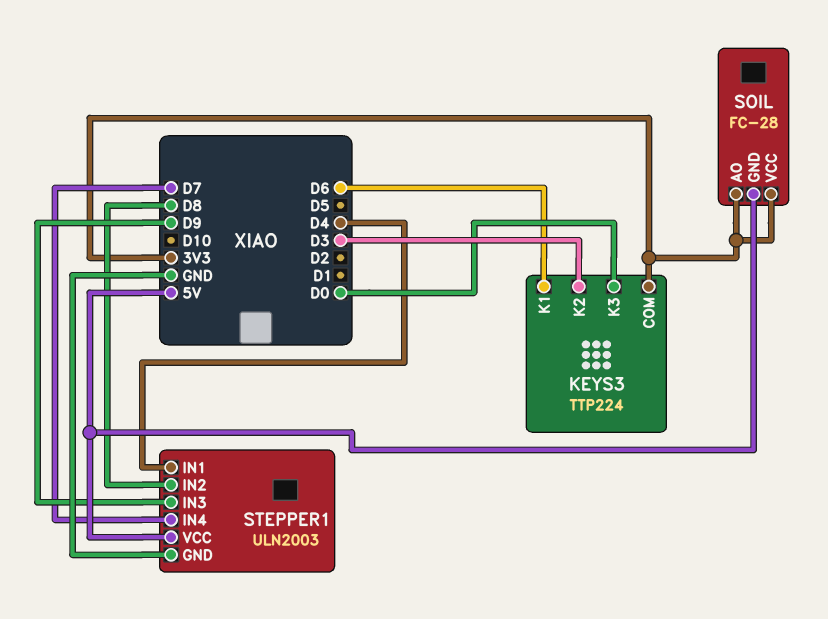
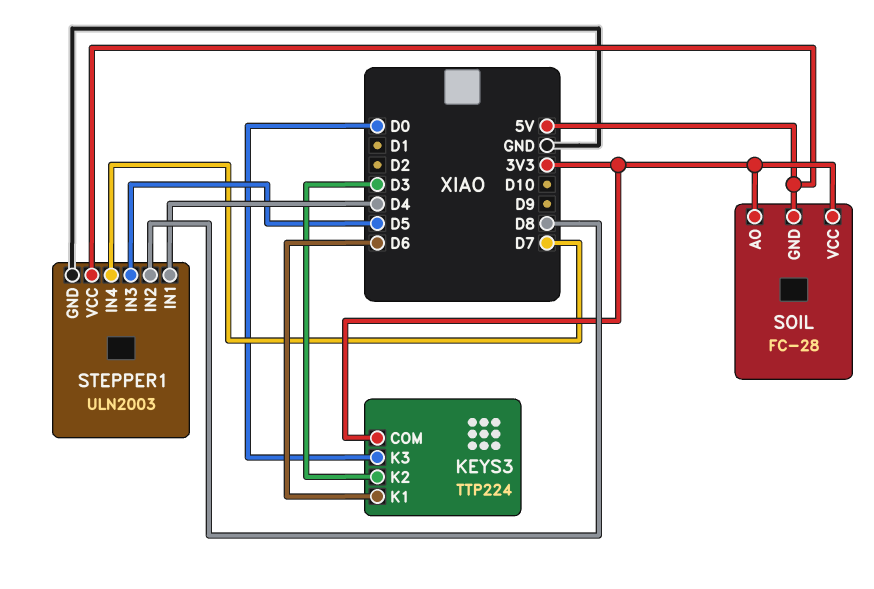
STEPPER1 pin IN3: D9 -> D5

